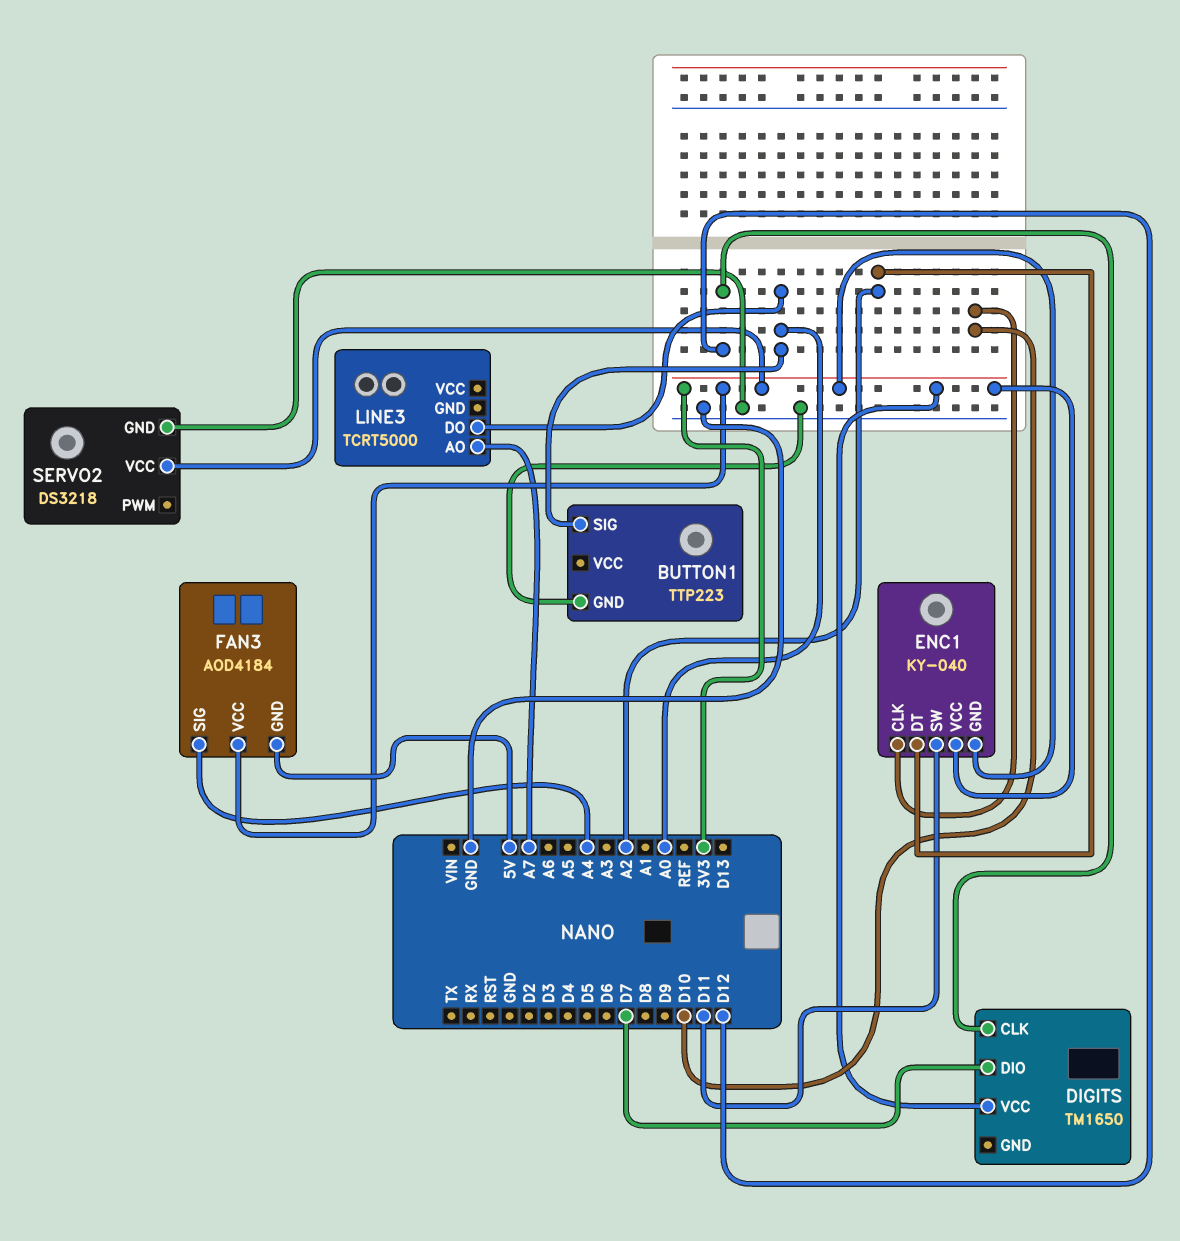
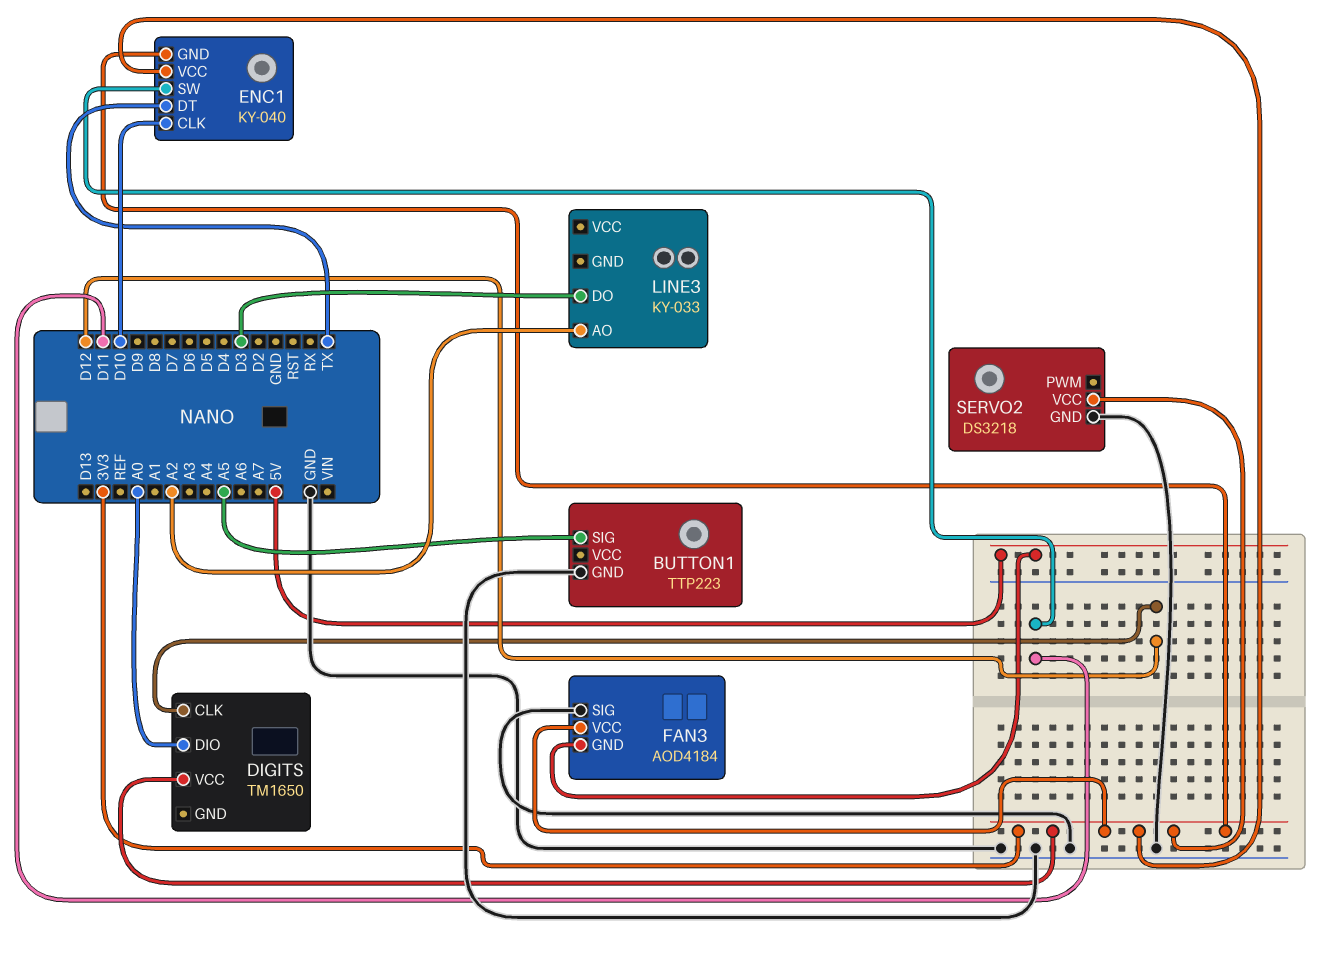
BUTTON1 pin SIG: A0 -> A5
DIGITS pin DIO: D7 -> A0
ENC1 pin DT: A2 -> TX
FAN3 pin SIG: A4 -> GND
LINE3: TCRT5000 -> KY-033
LINE3 pin AO: A7 -> A2
LINE3 pin DO: A0 -> D3

